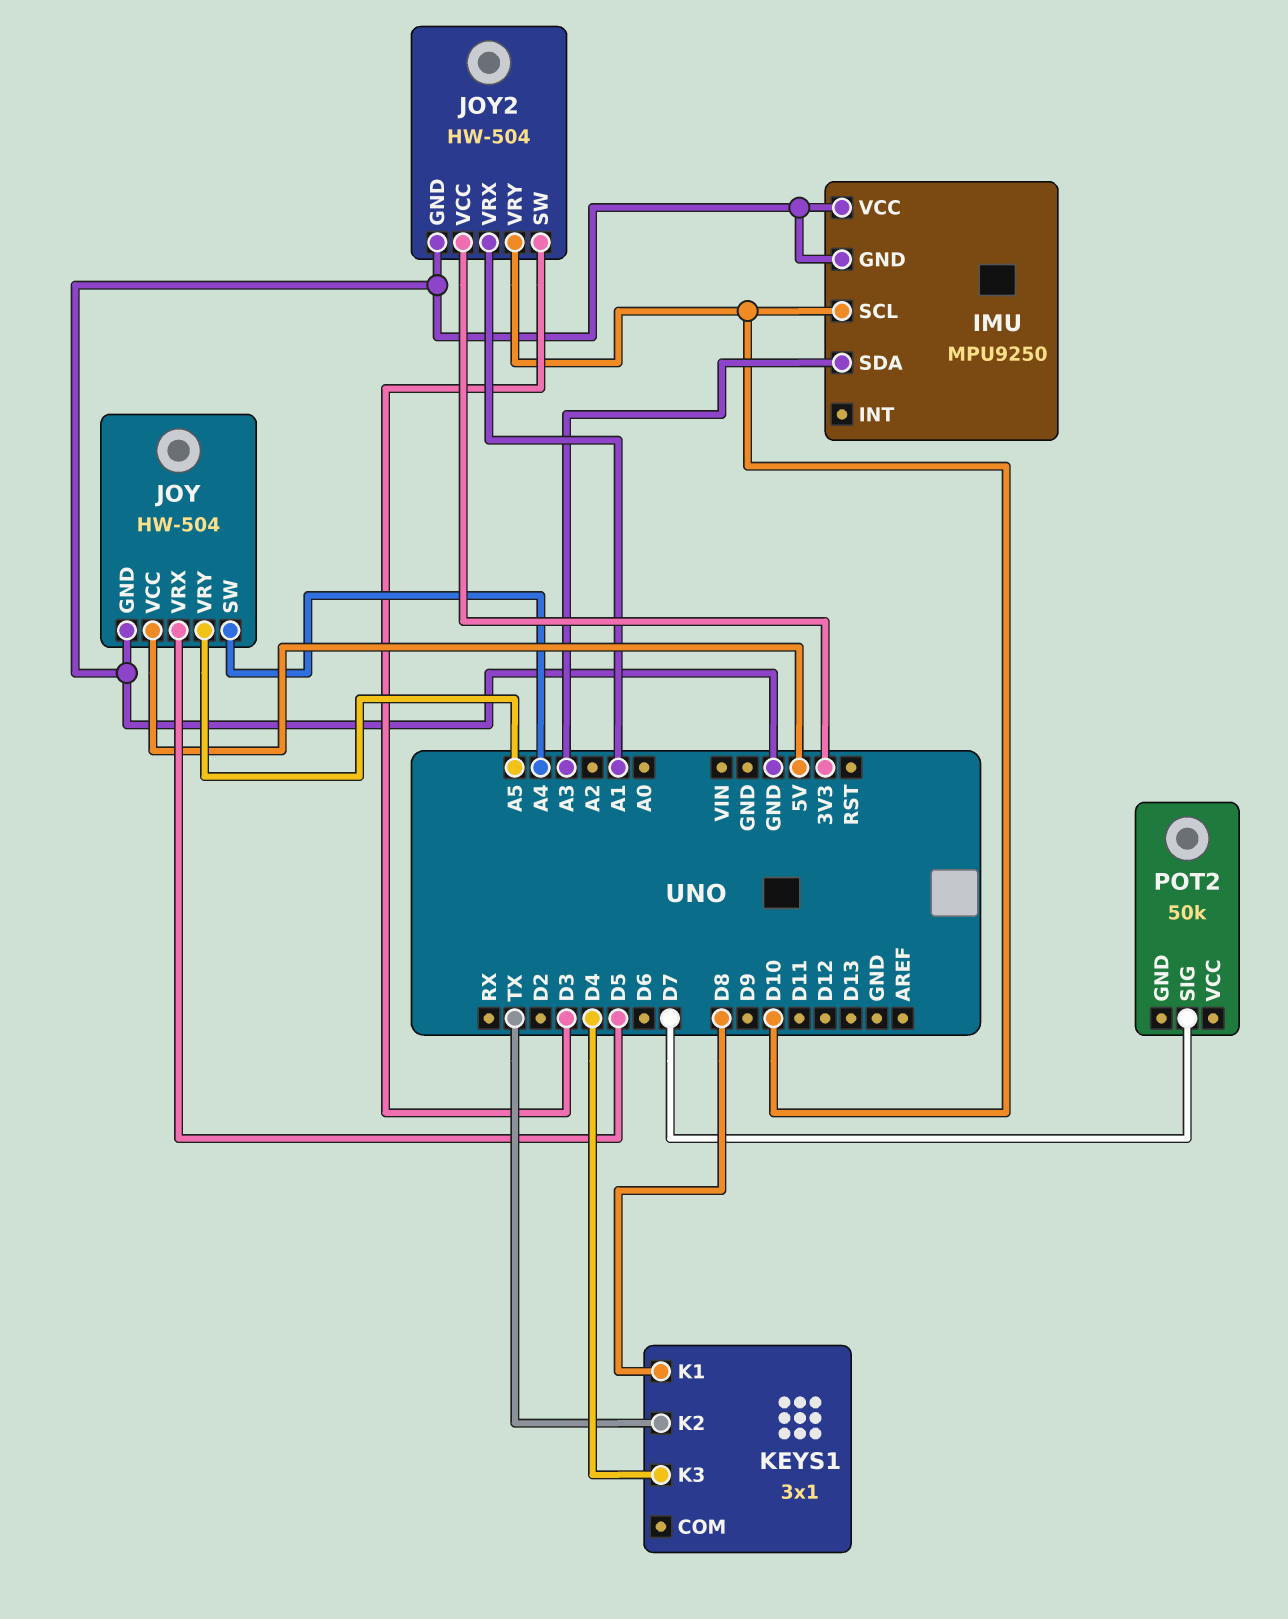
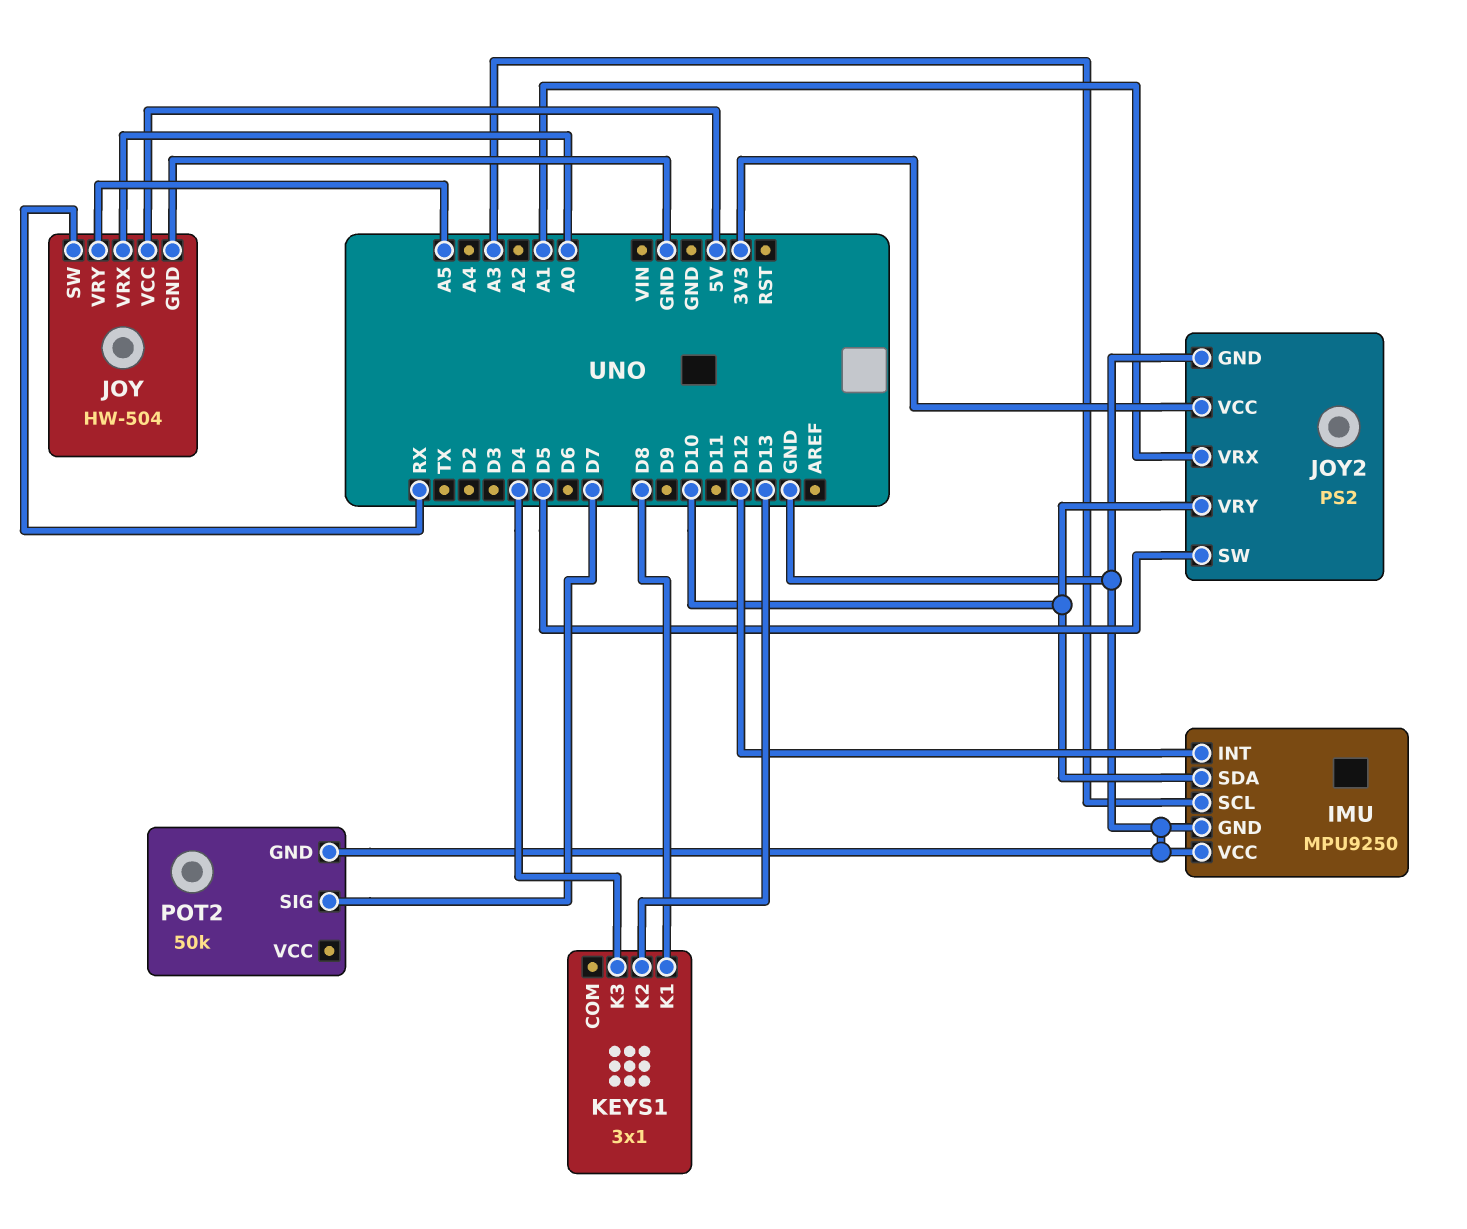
IMU pin INT: none -> D12
IMU pin SCL: D10 -> A3
IMU pin SDA: A3 -> D10
JOY pin SW: A4 -> RX
JOY pin VRX: D5 -> A0
JOY2: HW-504 -> PS2
JOY2 pin SW: D3 -> D5
KEYS1 pin K2: TX -> D13
POT2 pin GND: none -> GND

